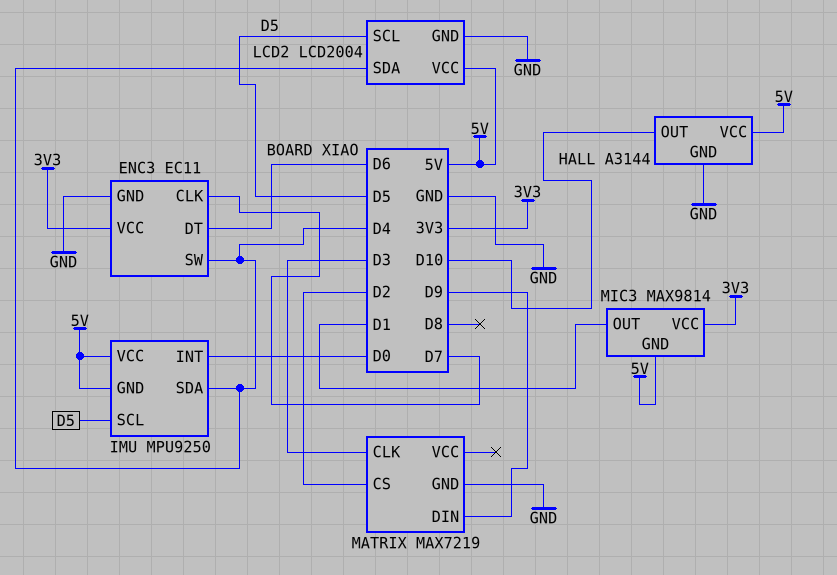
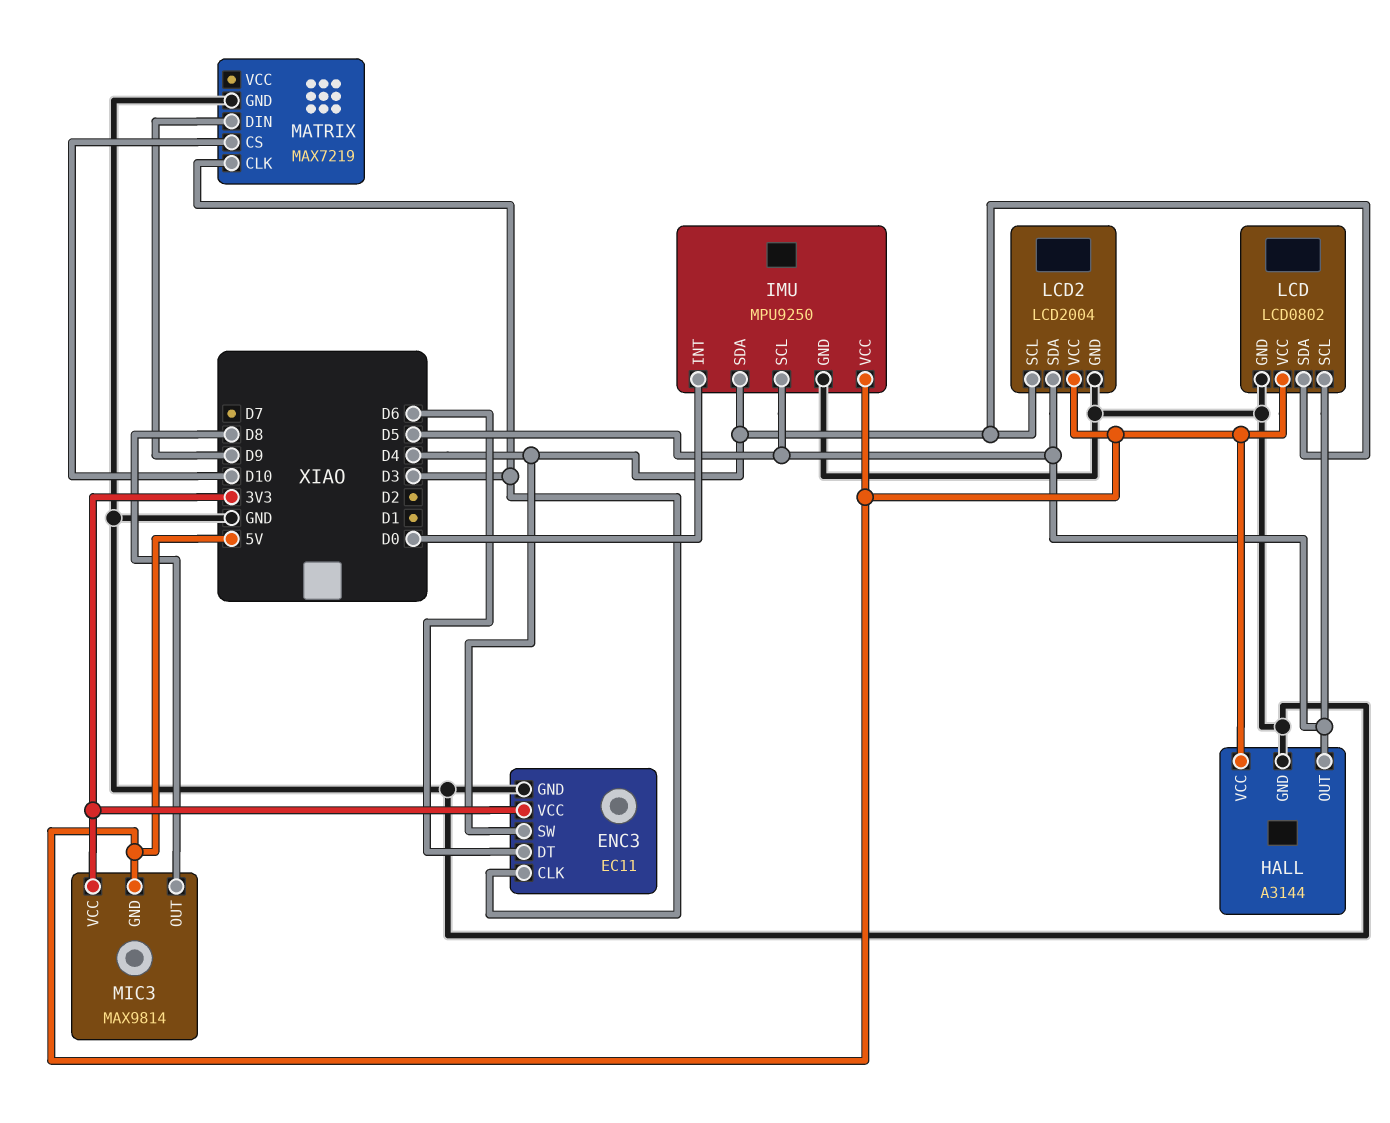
ENC3 pin CLK: D7 -> D3
HALL pin OUT: D10 -> D5
IMU pin GND: 5V -> GND
LCD: none -> LCD0802
LCD pin GND: none -> GND
LCD pin SCL: none -> D5
LCD pin SDA: none -> D4
LCD pin VCC: none -> 5V
LCD2 pin SCL: D5 -> D4
LCD2 pin SDA: D4 -> D5
MATRIX pin CS: D2 -> D10
MIC3 pin OUT: D1 -> D8

